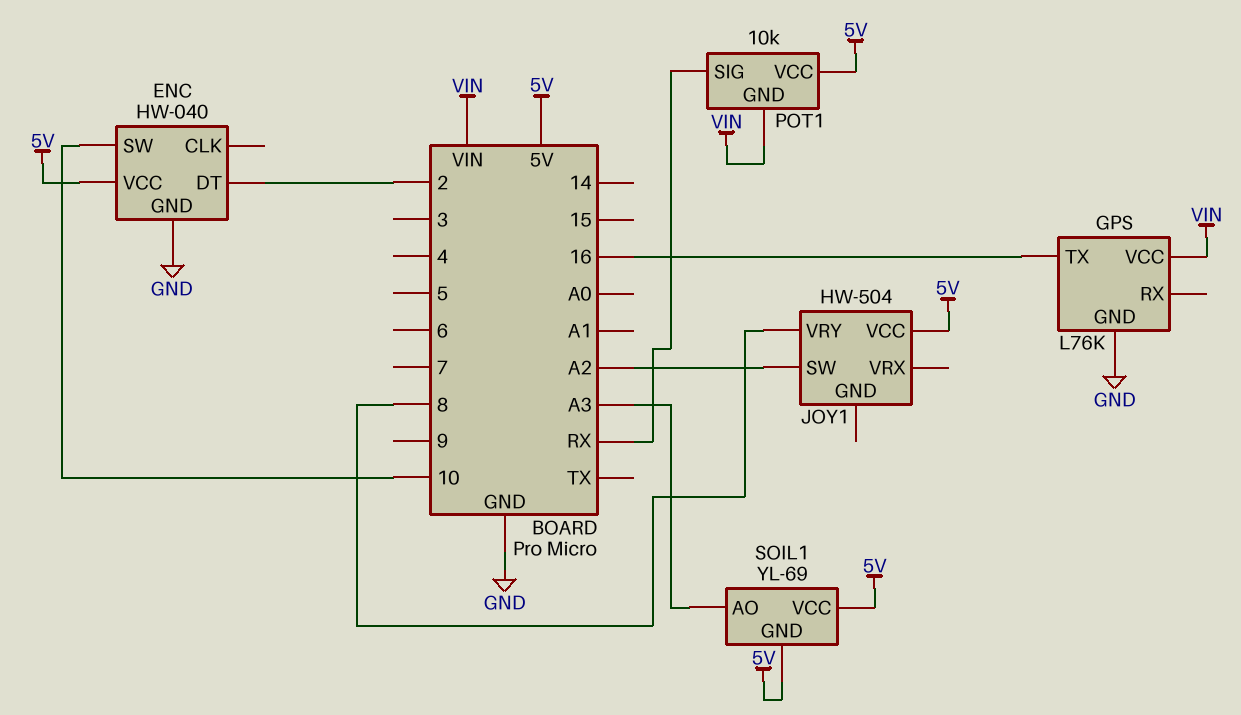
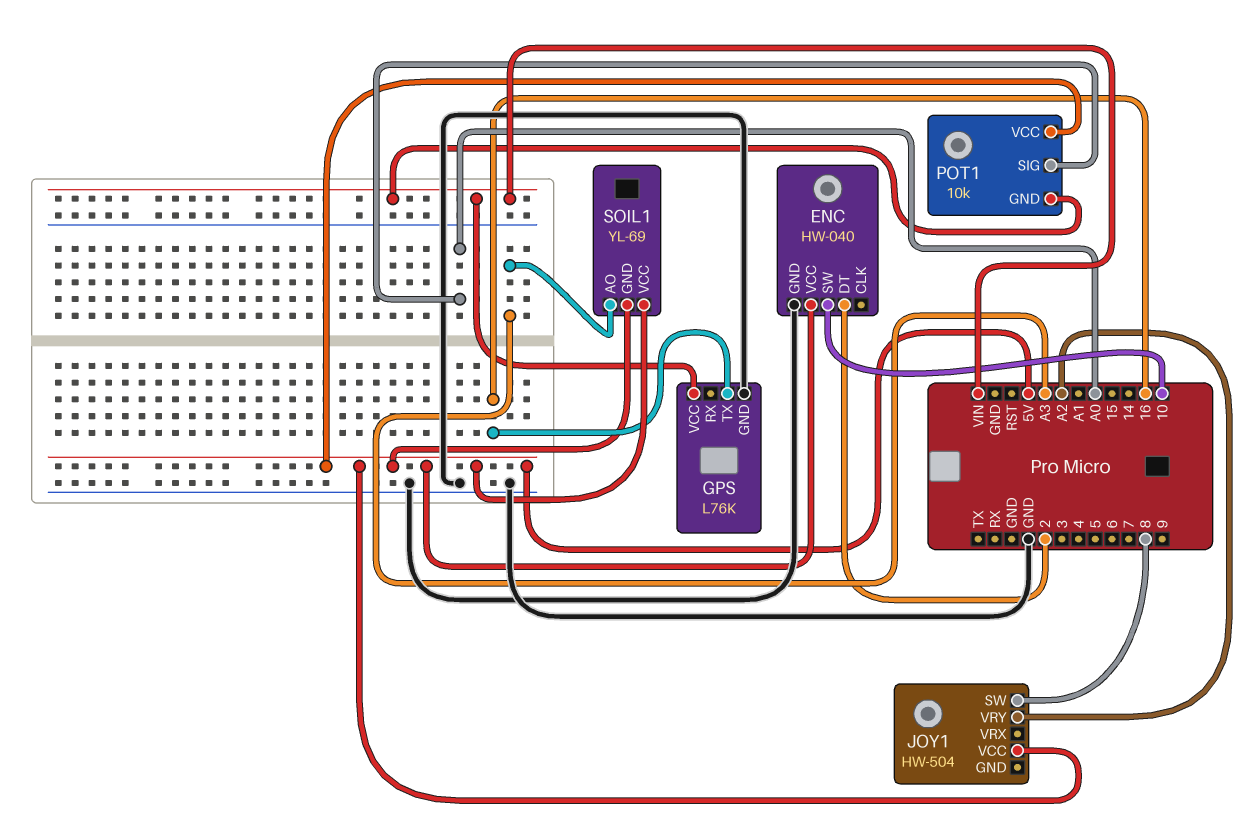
JOY1 pin SW: A2 -> 8
JOY1 pin VRY: 8 -> A2
POT1 pin SIG: RX -> A0

